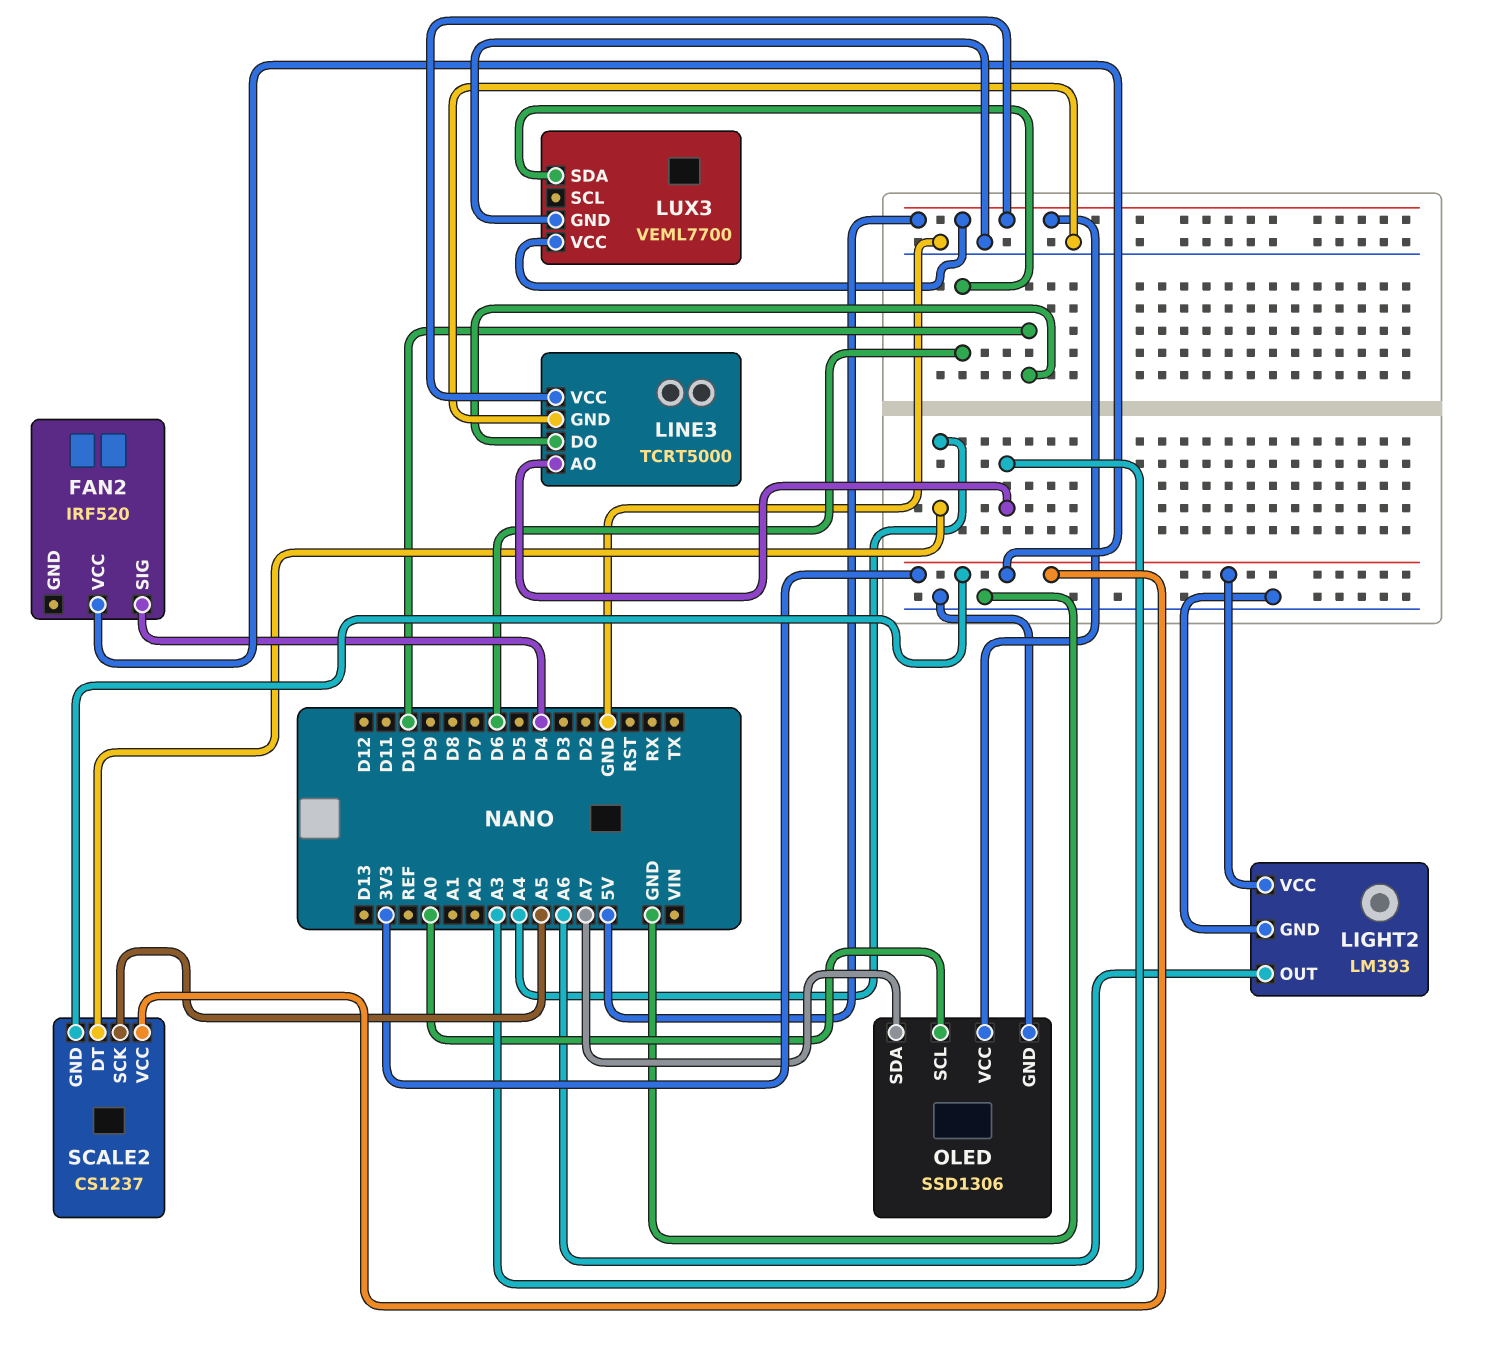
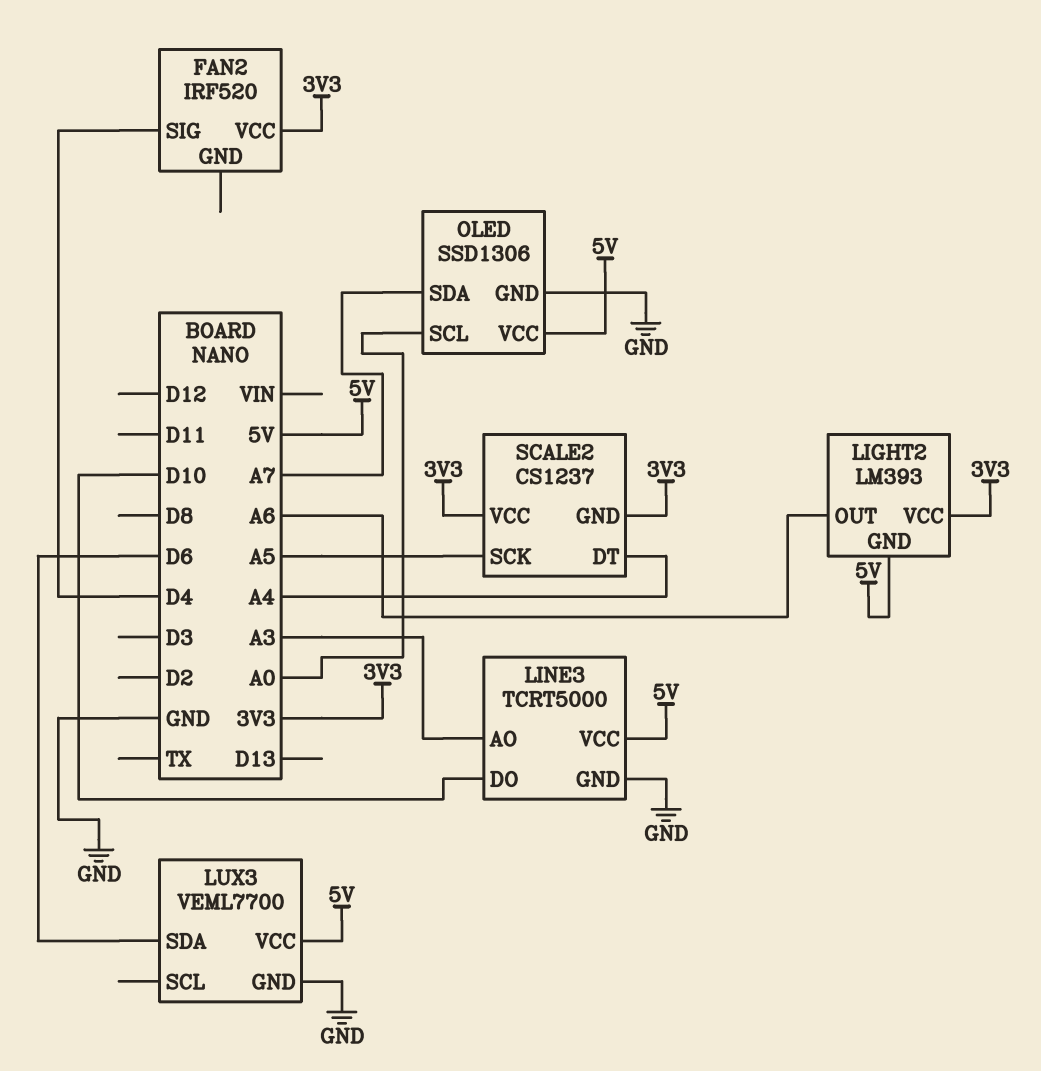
LIGHT2 pin GND: GND -> 5V

